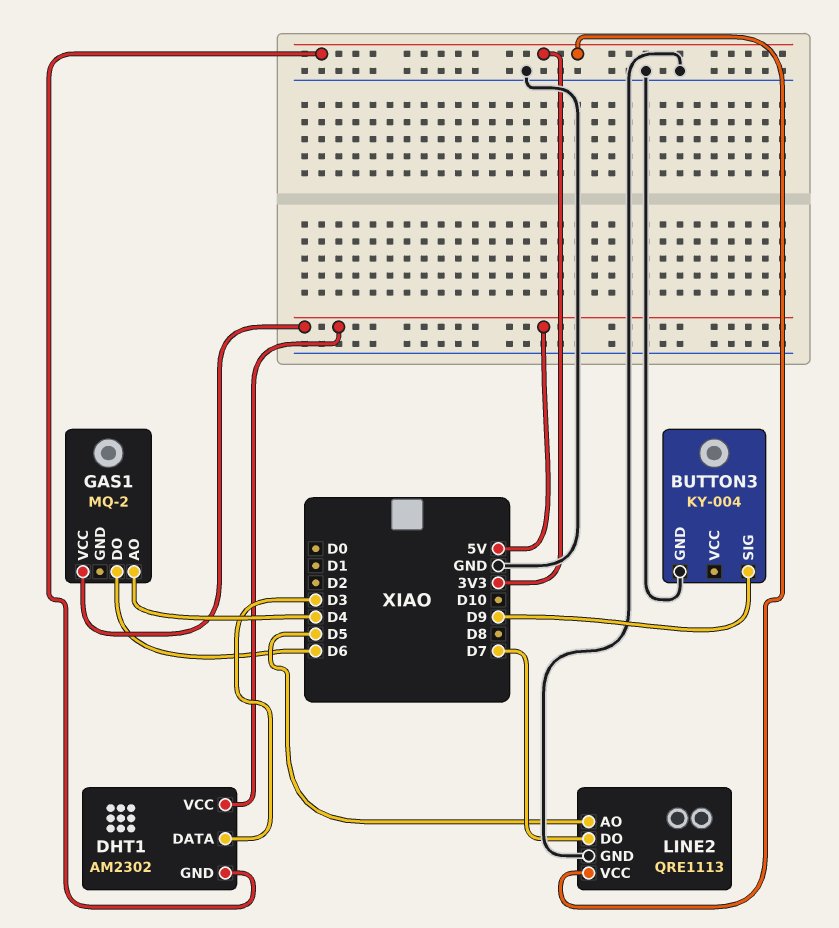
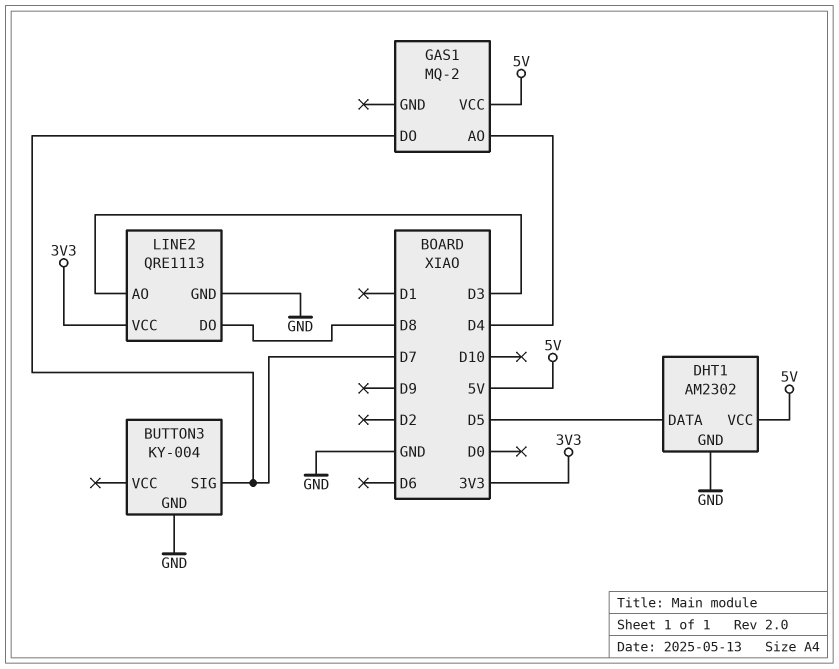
BUTTON3 pin SIG: D9 -> D7
DHT1 pin DATA: D3 -> D5
DHT1 pin GND: 3V3 -> GND
GAS1 pin DO: D6 -> D7
LINE2 pin AO: D5 -> D3
LINE2 pin DO: D7 -> D8

